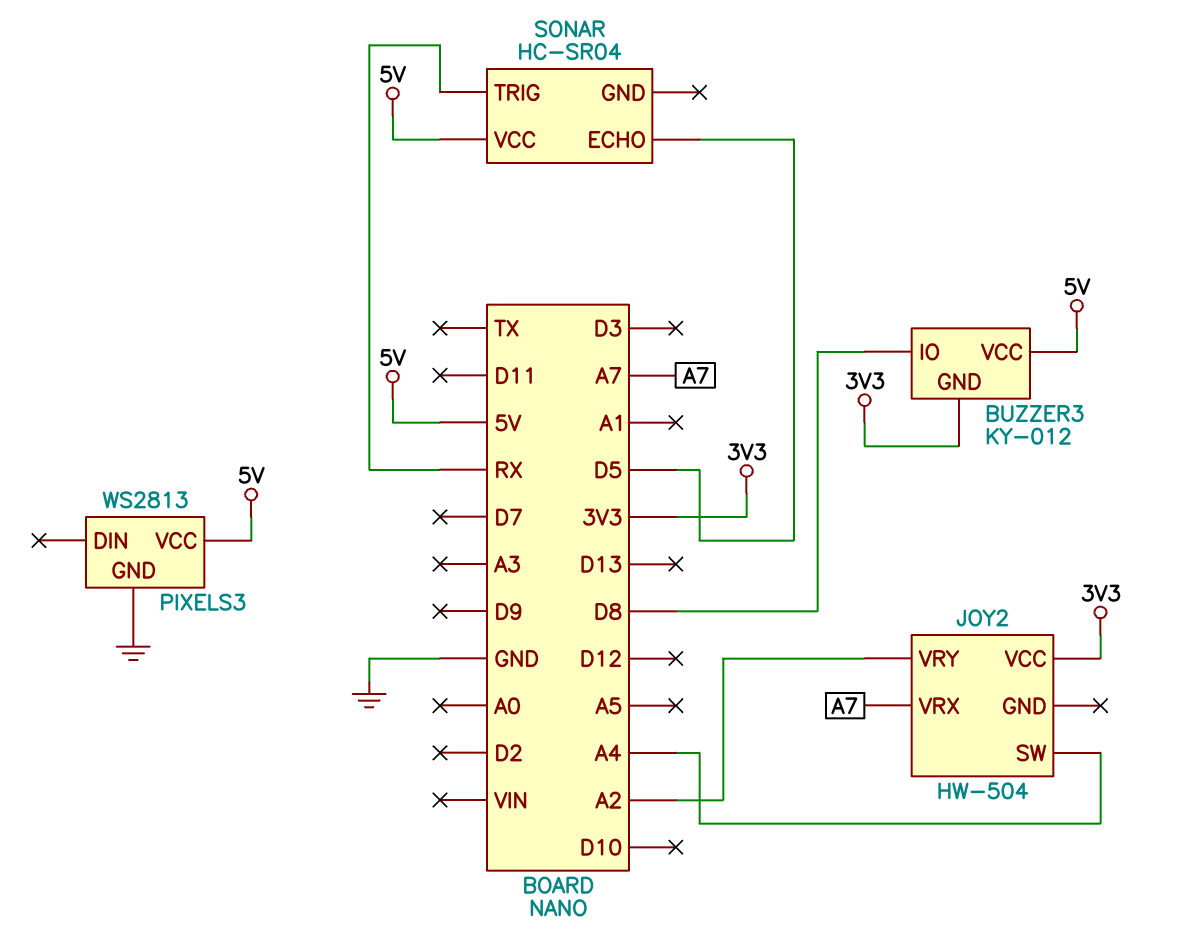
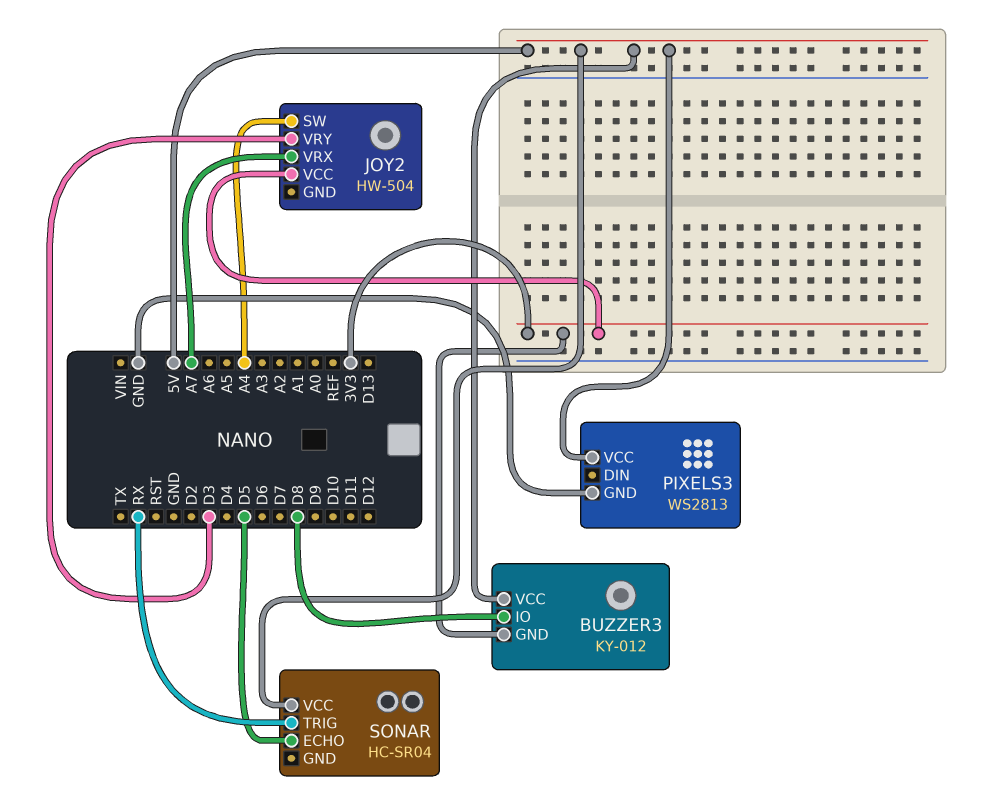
JOY2 pin VRY: A2 -> D3

